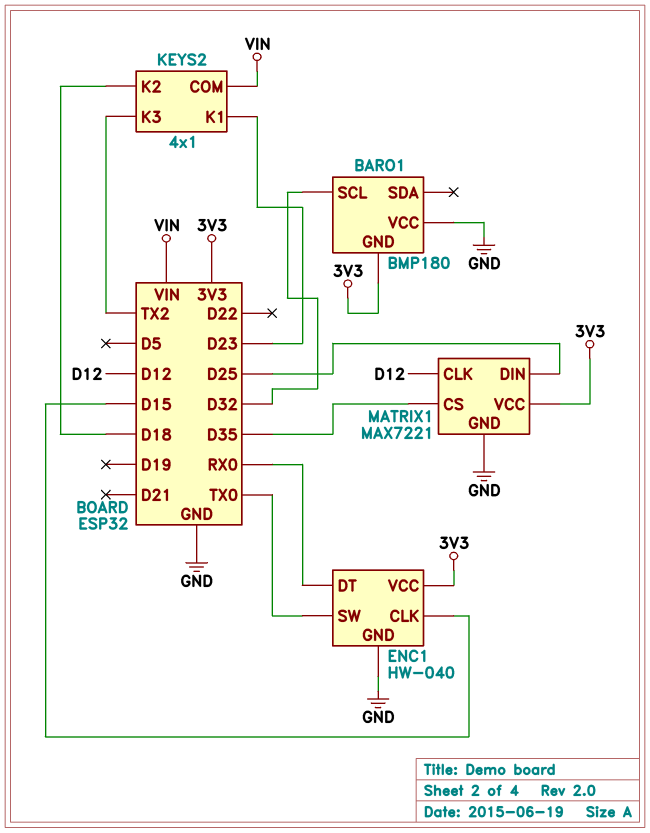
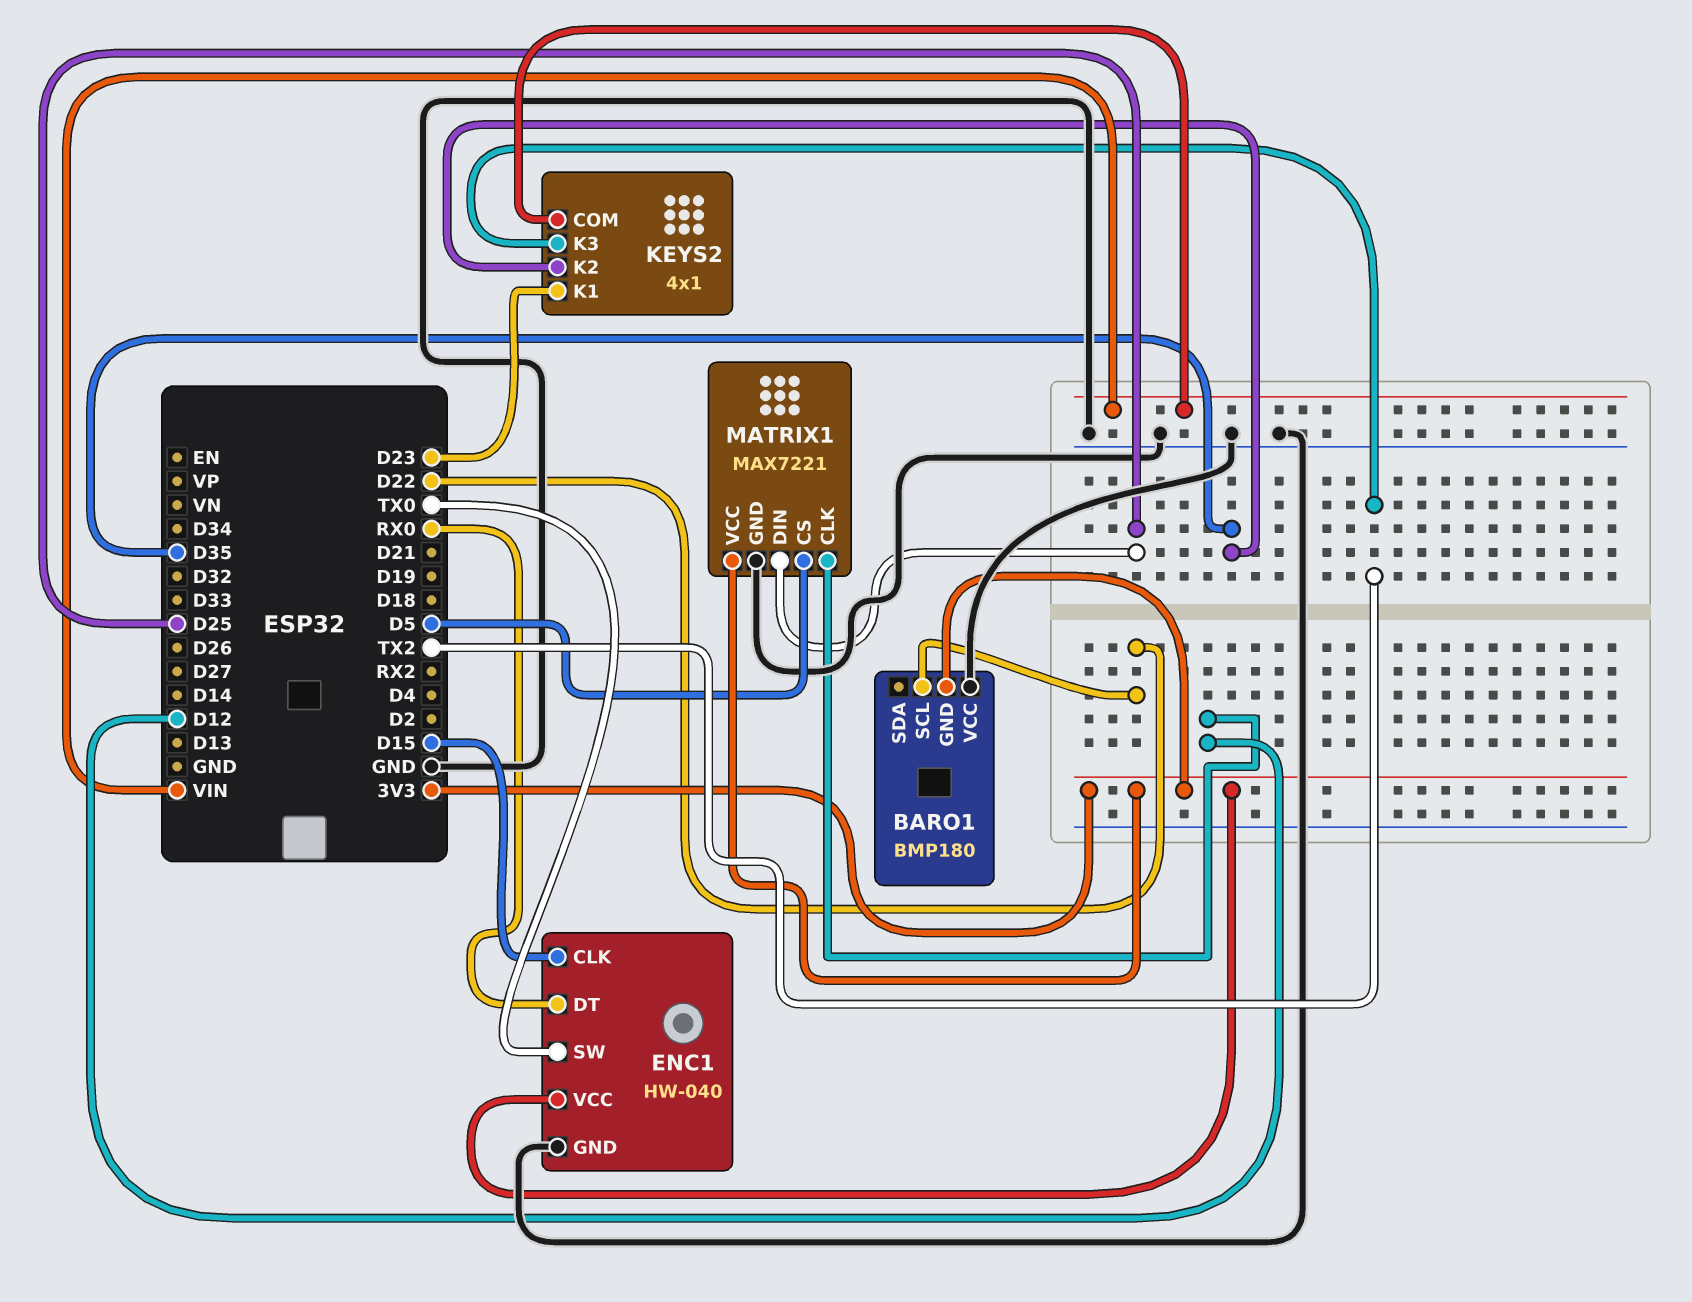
BARO1 pin SCL: D32 -> D22
KEYS2 pin K2: D18 -> D35
MATRIX1 pin CS: D35 -> D5

